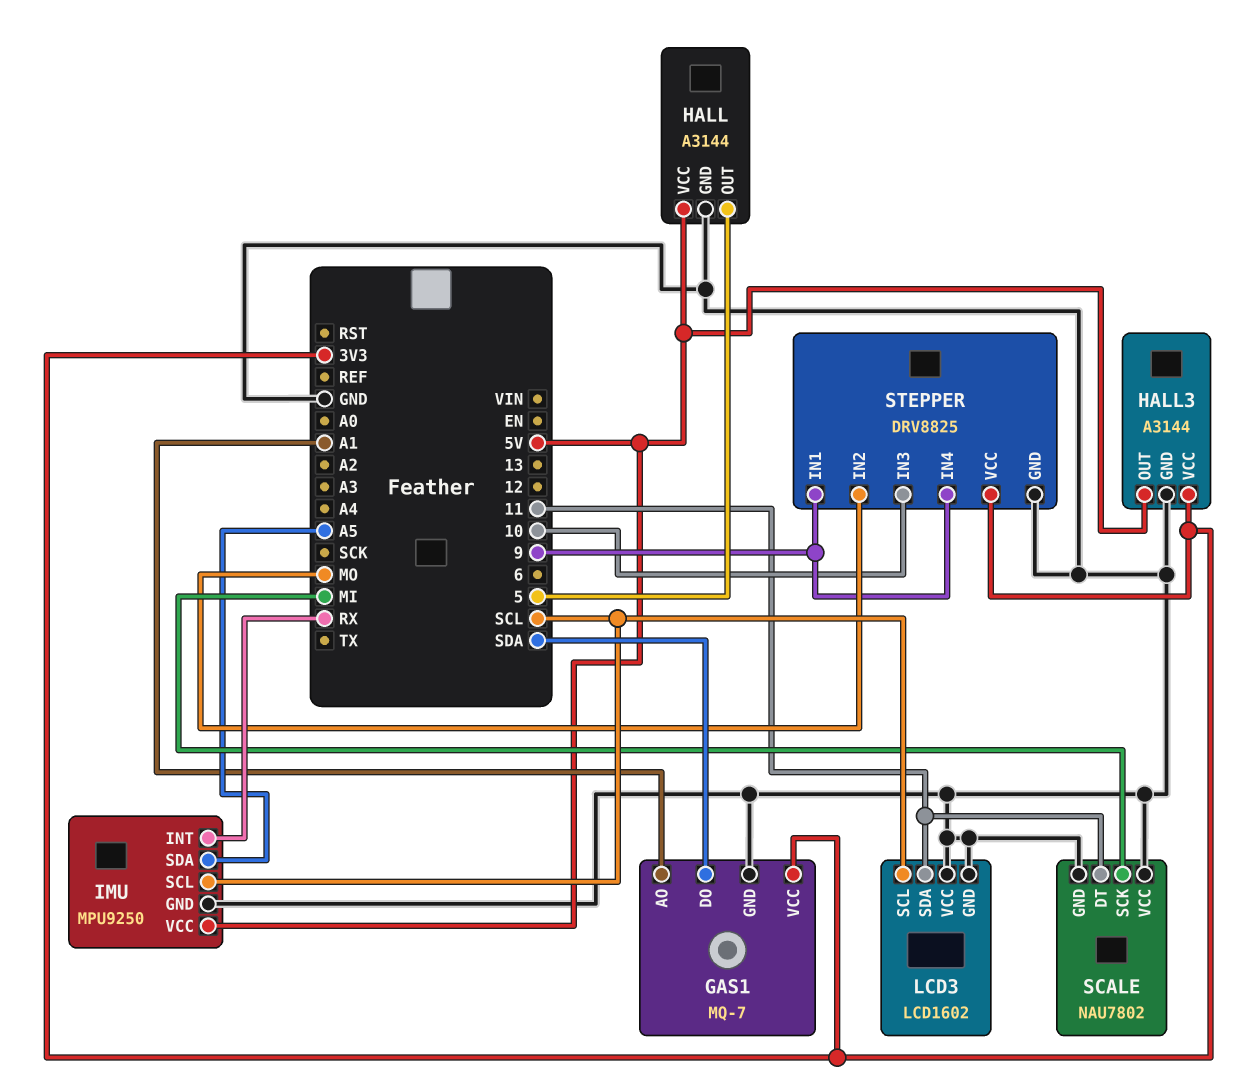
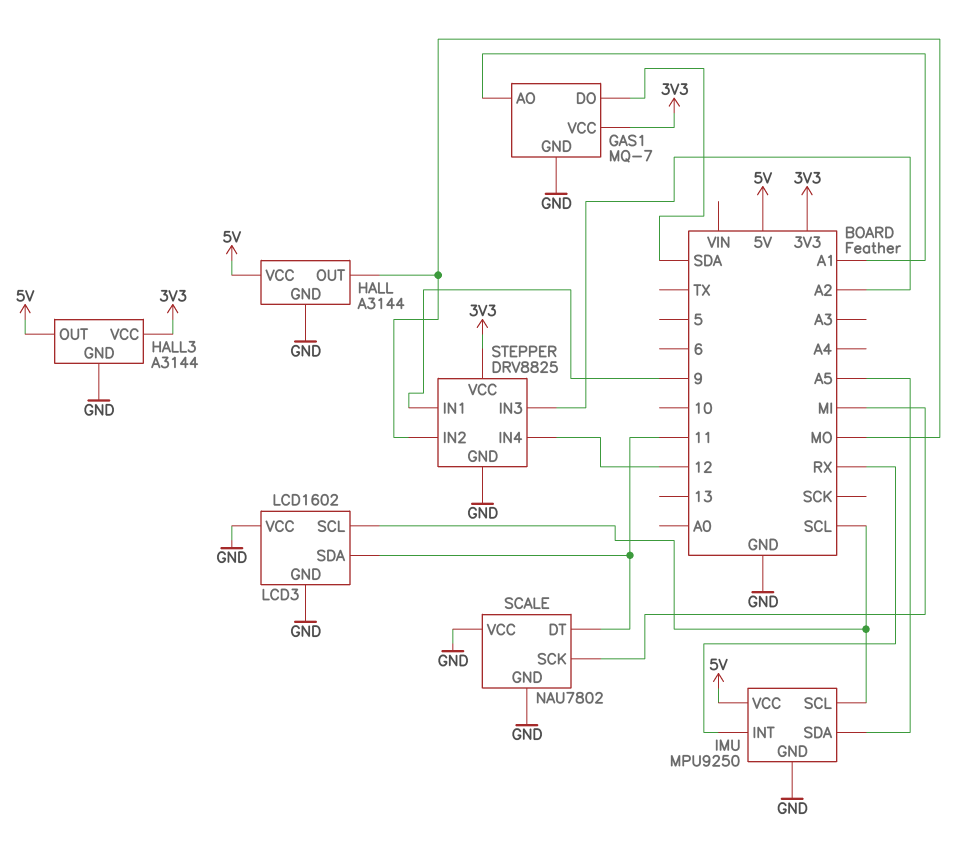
HALL pin OUT: 5 -> MO
STEPPER pin IN3: 10 -> A2
STEPPER pin IN4: 9 -> 12

